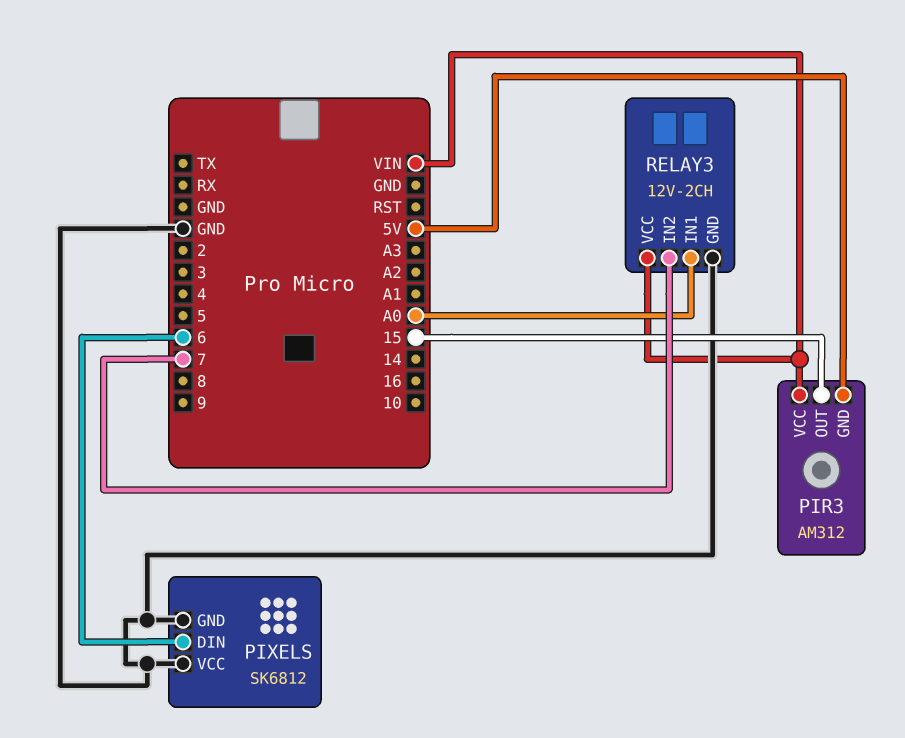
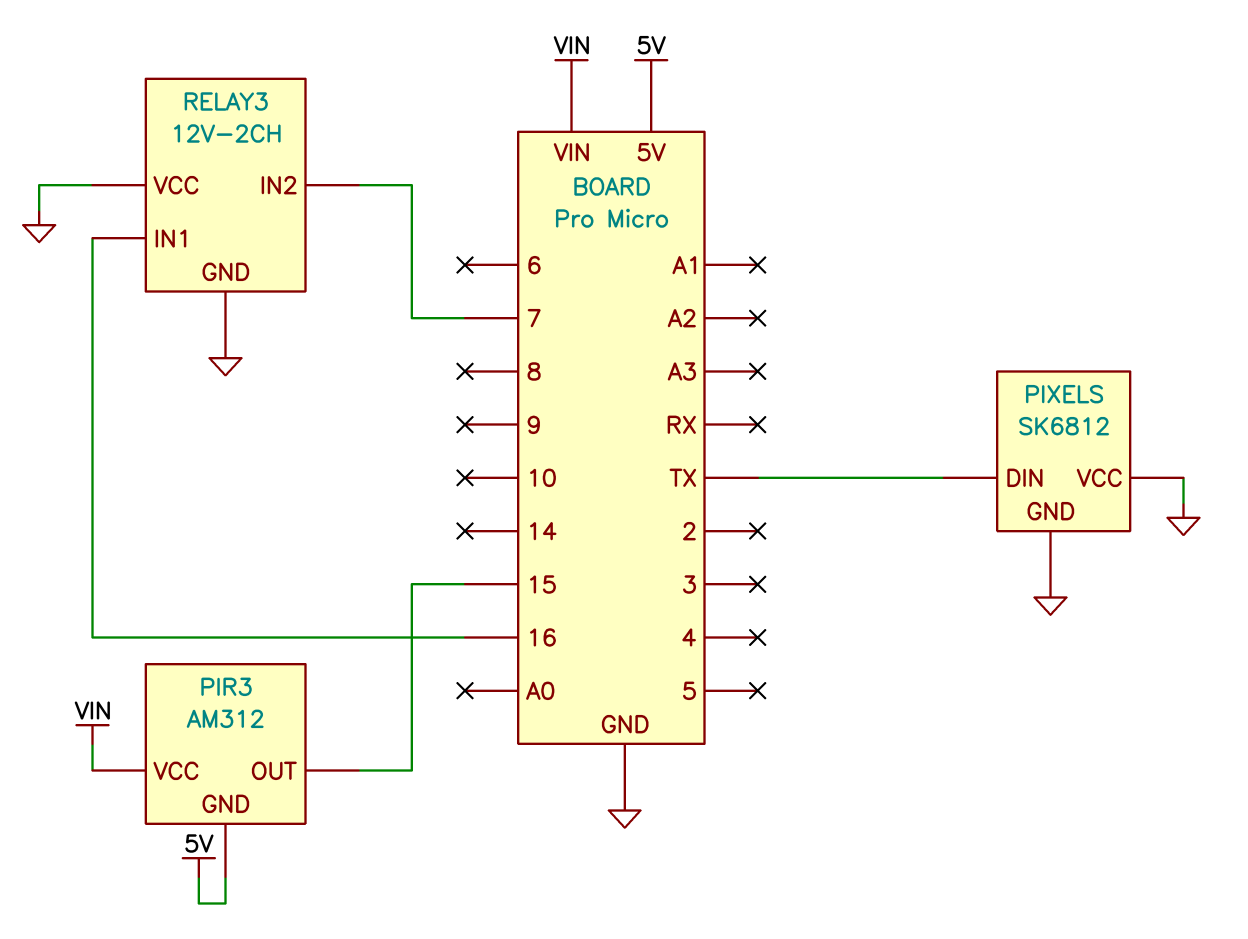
PIXELS pin DIN: 6 -> TX
RELAY3 pin IN1: A0 -> 16
RELAY3 pin VCC: VIN -> GND

